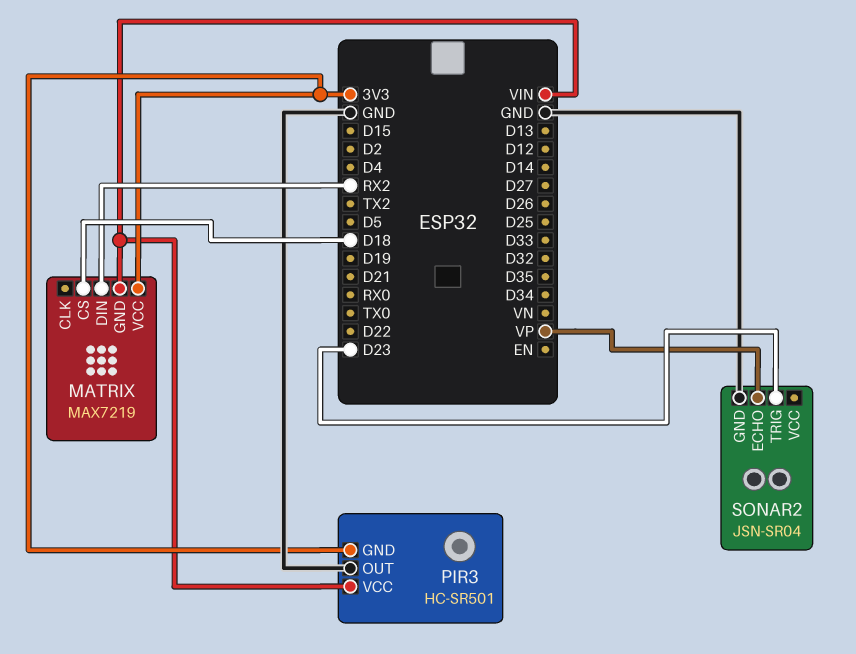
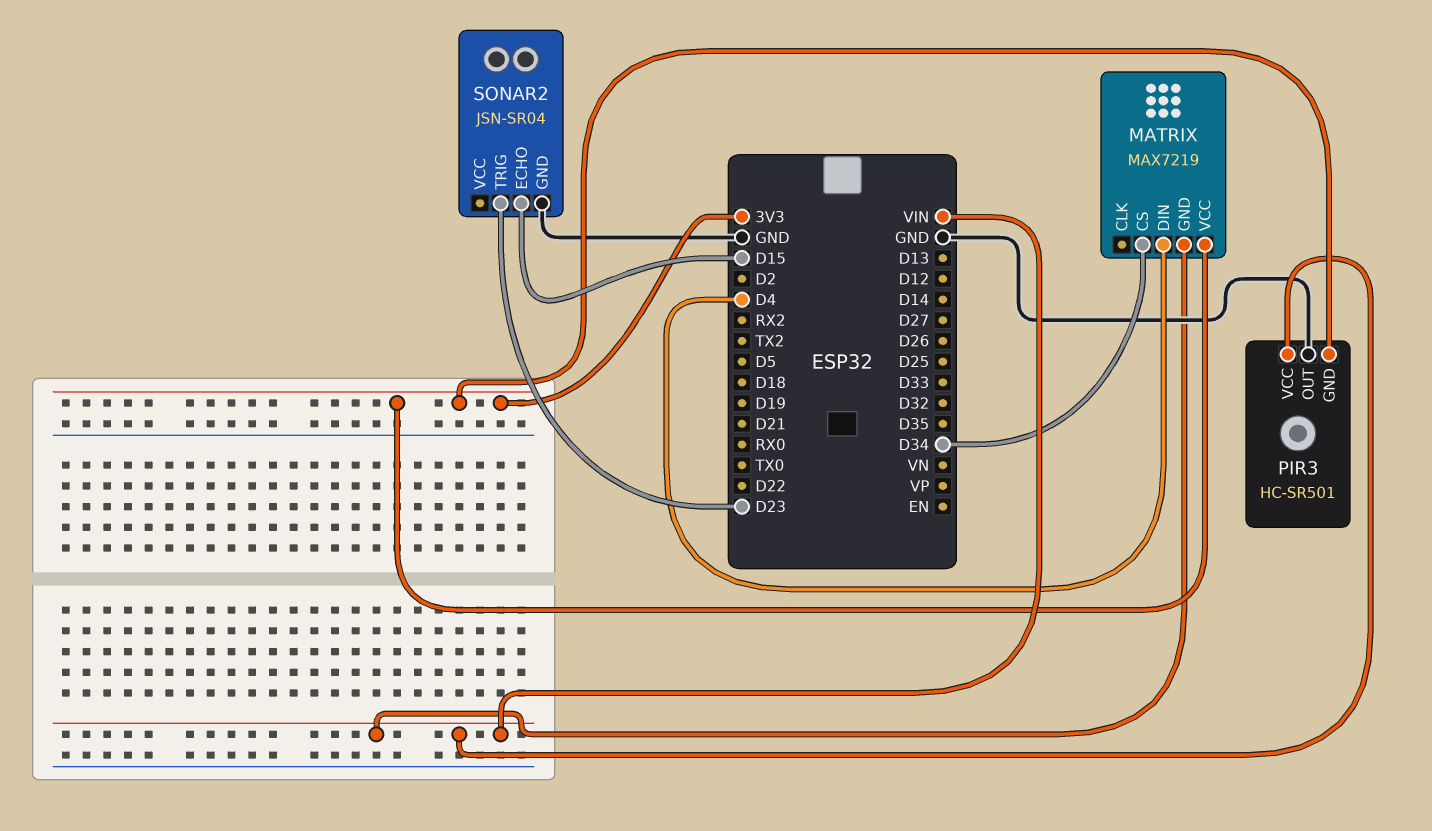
MATRIX pin CS: D18 -> D34
MATRIX pin DIN: RX2 -> D4
SONAR2 pin ECHO: VP -> D15

